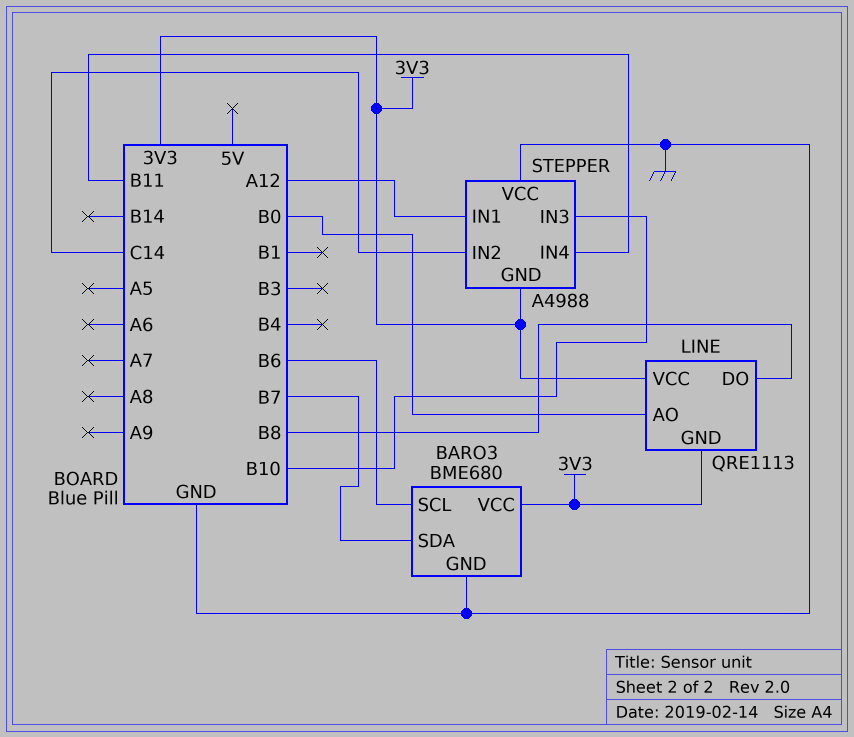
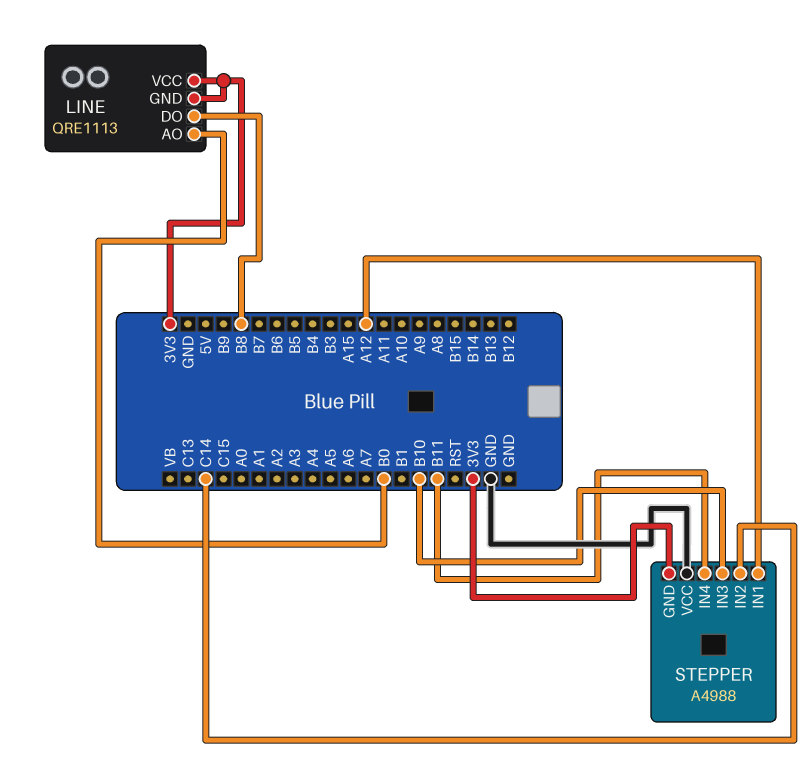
BARO3: BME680 -> none
BARO3 pin GND: GND -> none
BARO3 pin SCL: B6 -> none
BARO3 pin SDA: B7 -> none
BARO3 pin VCC: 3V3 -> none

